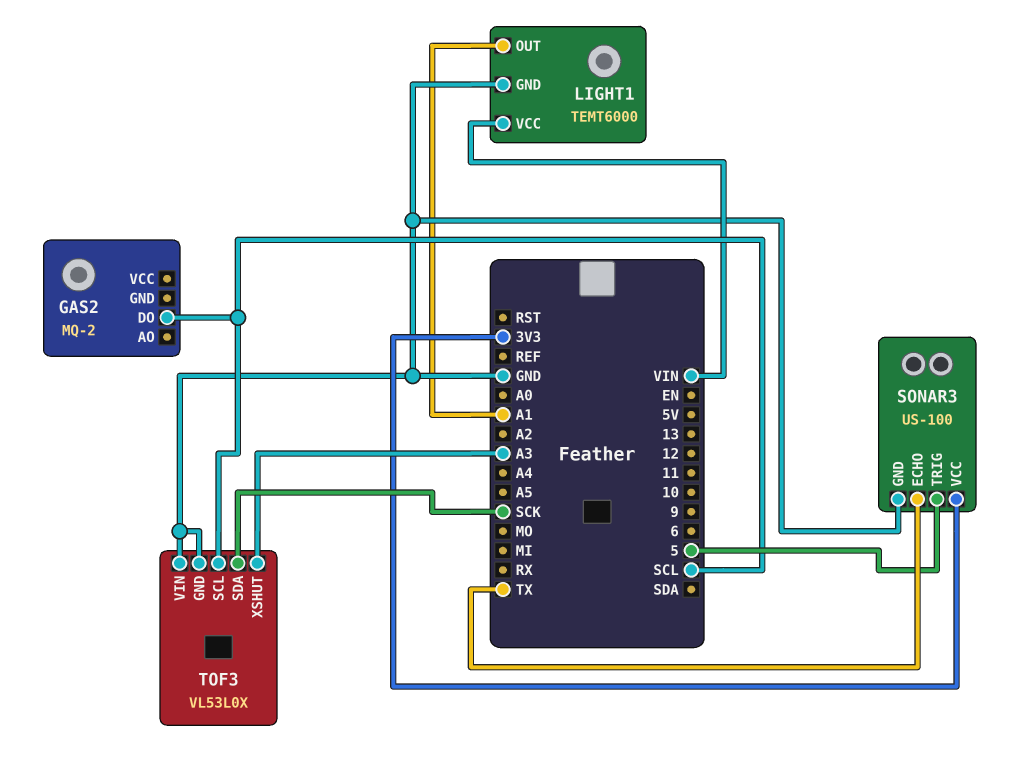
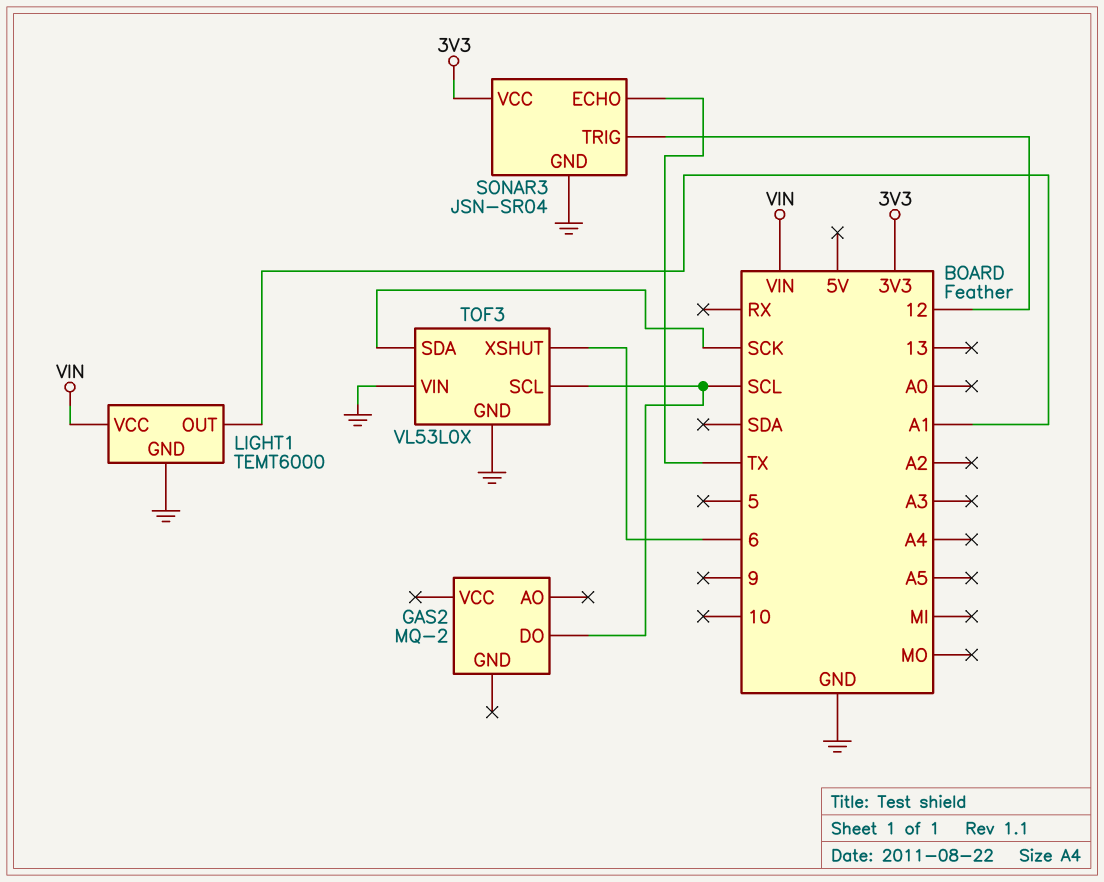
SONAR3: US-100 -> JSN-SR04
SONAR3 pin TRIG: 5 -> 12
TOF3 pin XSHUT: A3 -> 6

